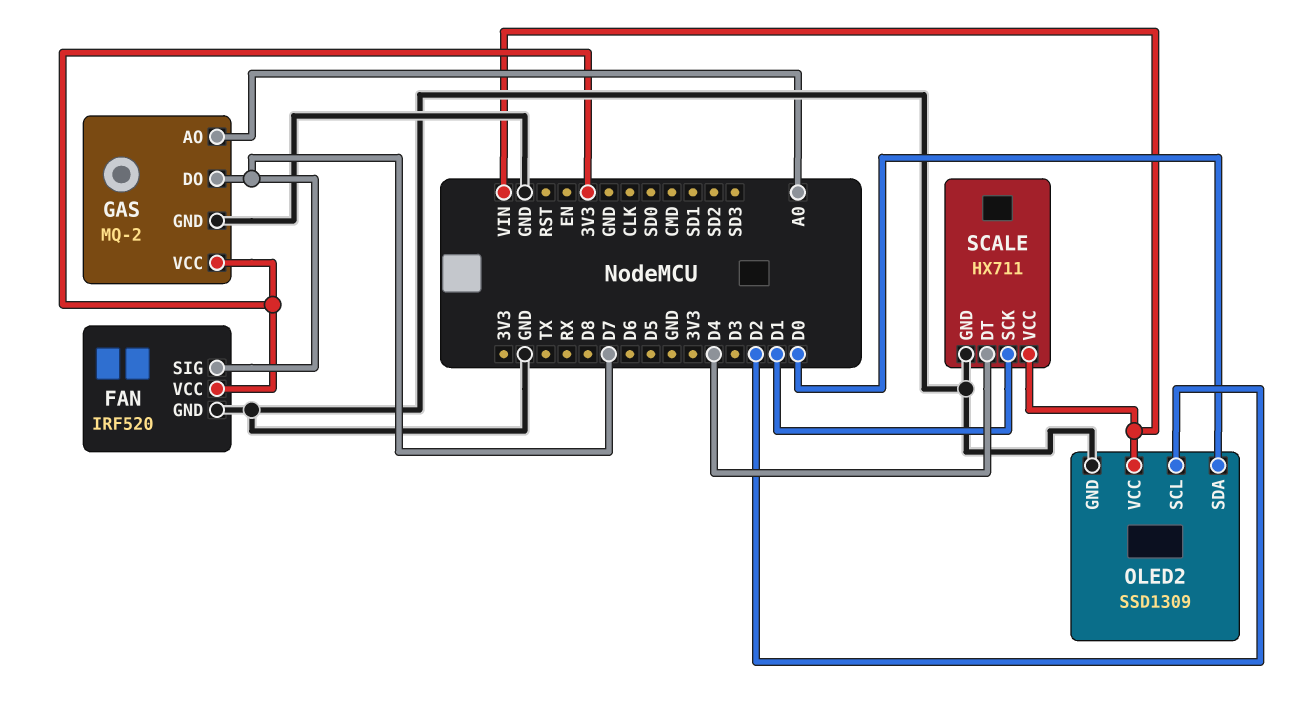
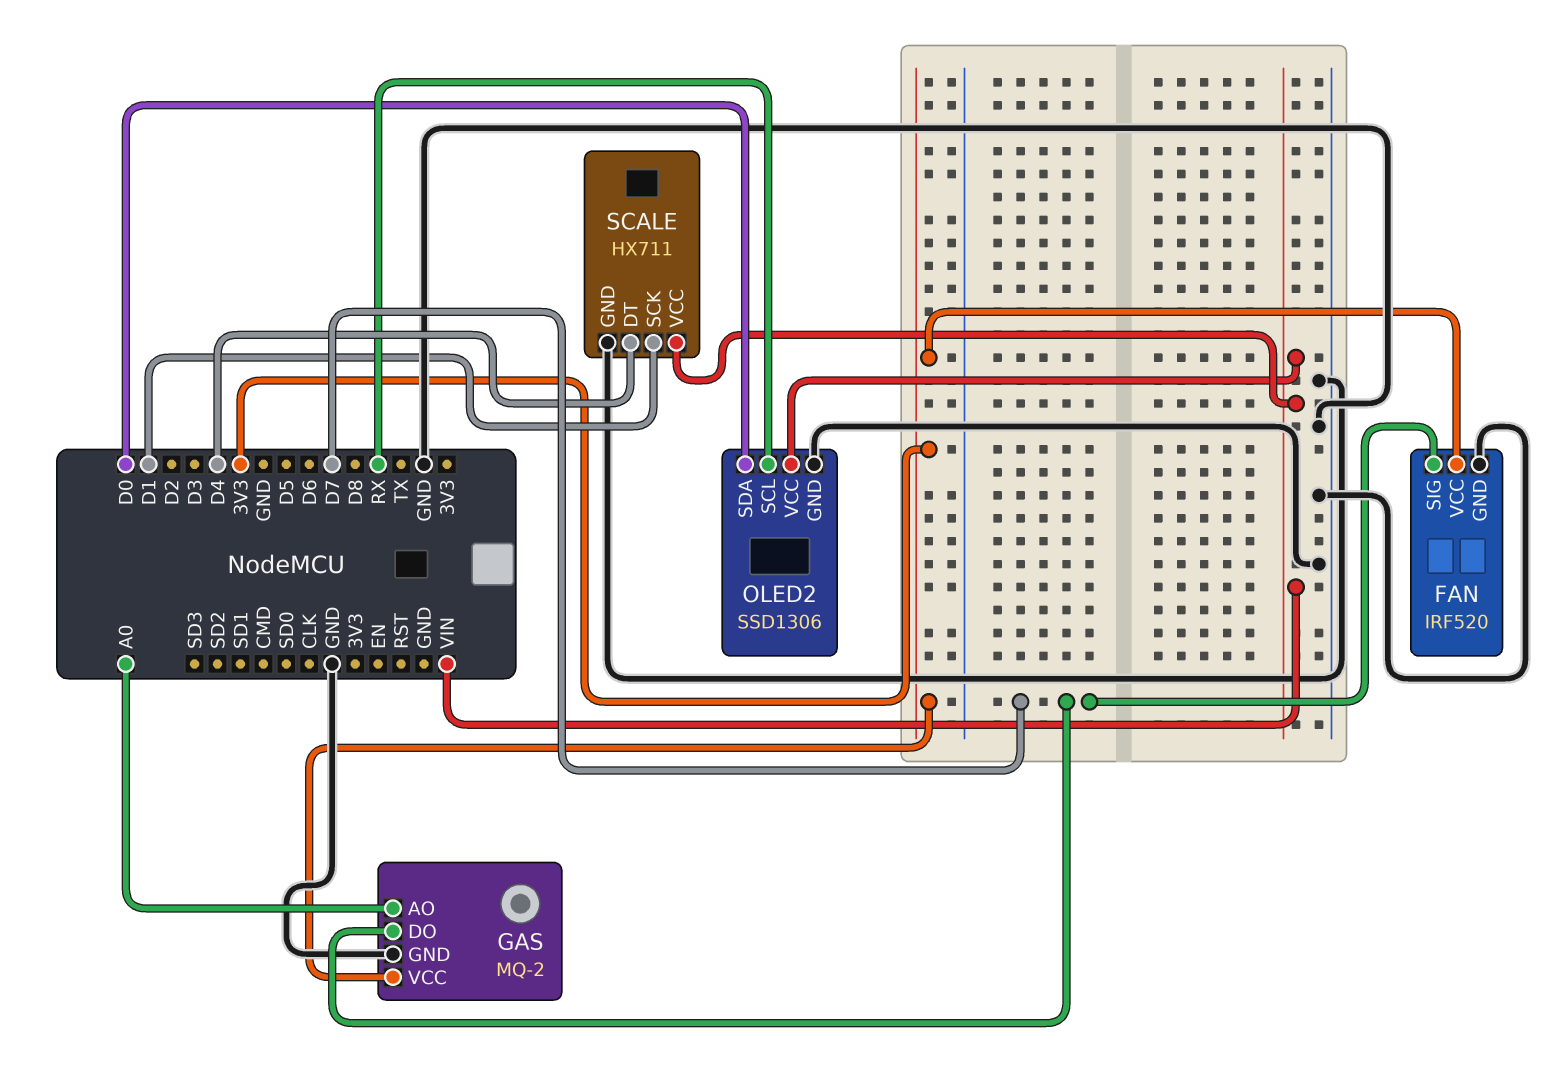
OLED2: SSD1309 -> SSD1306
OLED2 pin SCL: D2 -> RX

